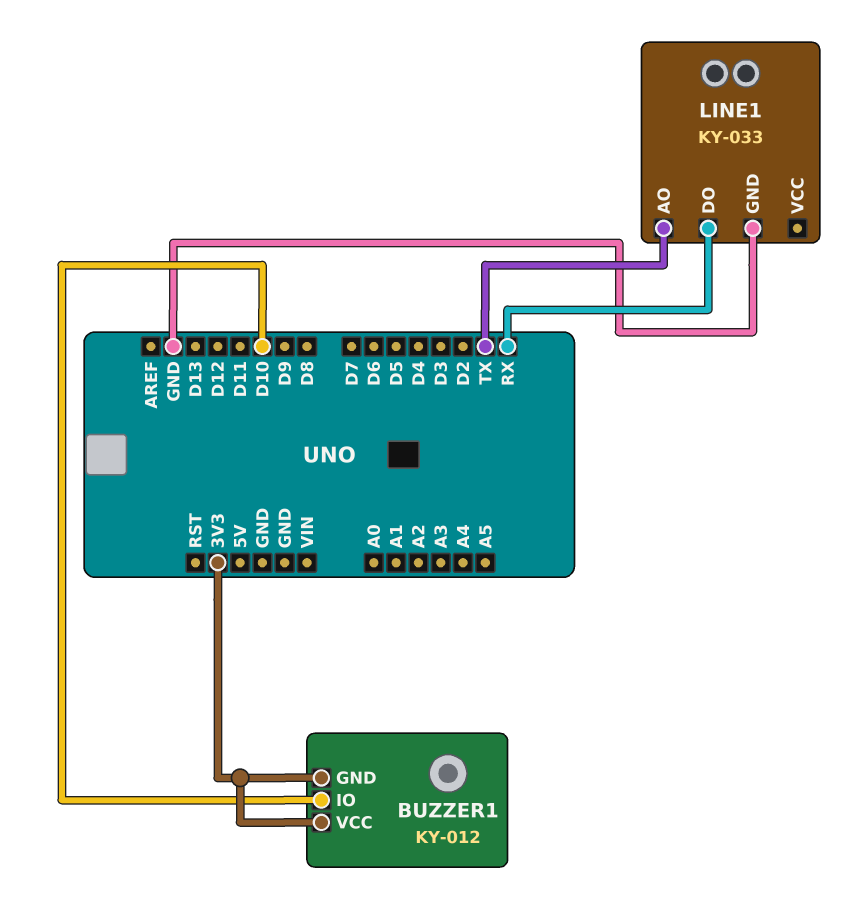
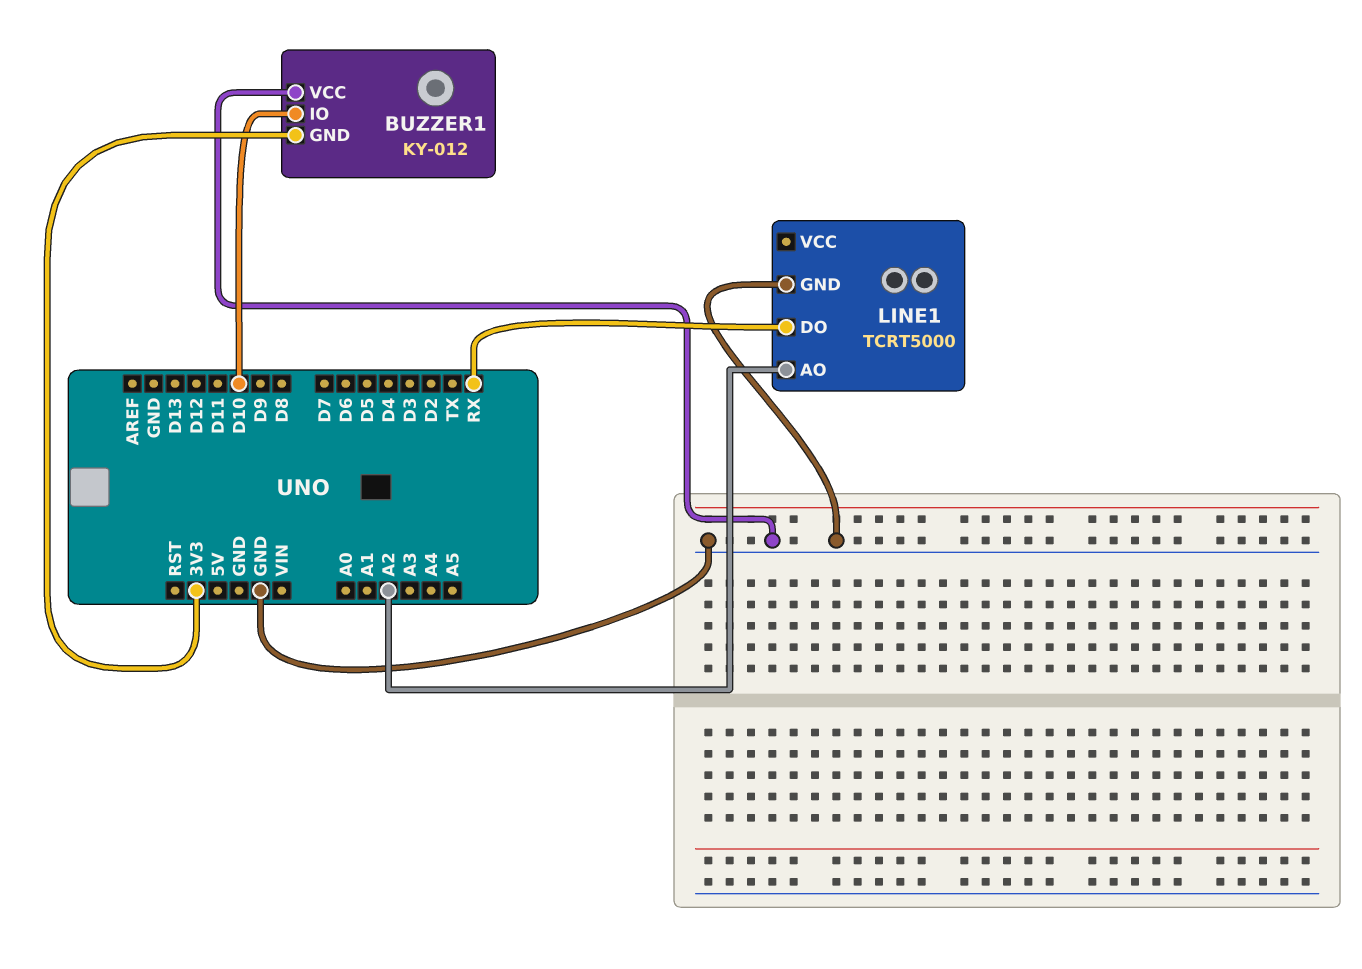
BUZZER1 pin VCC: 3V3 -> GND
LINE1: KY-033 -> TCRT5000
LINE1 pin AO: TX -> A2

